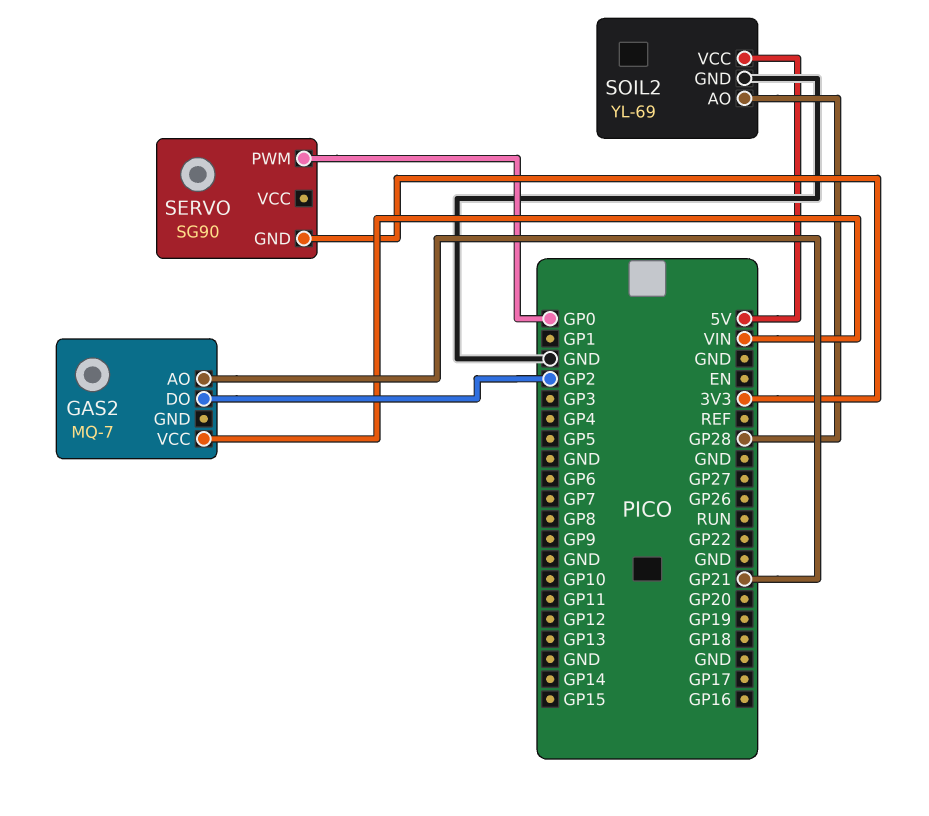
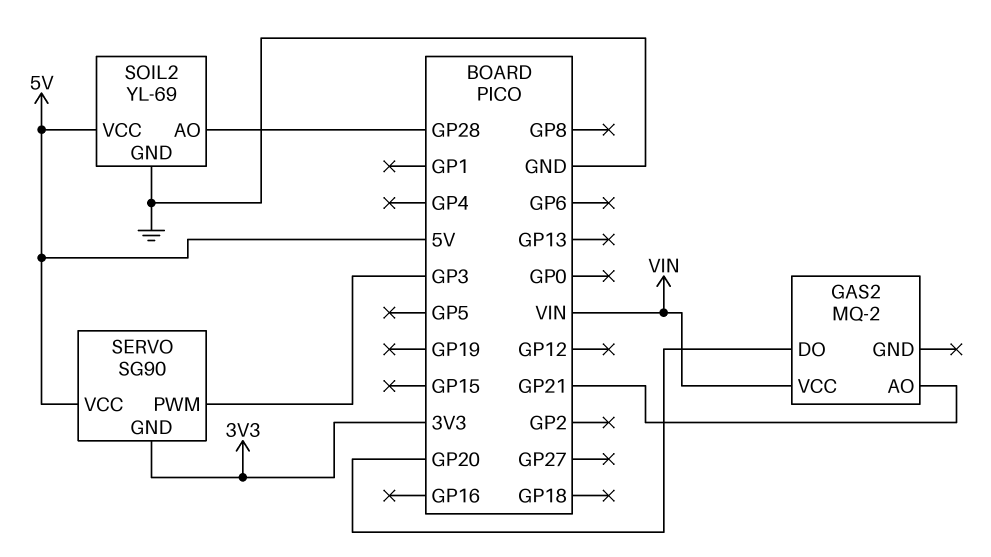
GAS2: MQ-7 -> MQ-2
GAS2 pin DO: GP2 -> GP20
SERVO pin PWM: GP0 -> GP3
SERVO pin VCC: none -> 5V

